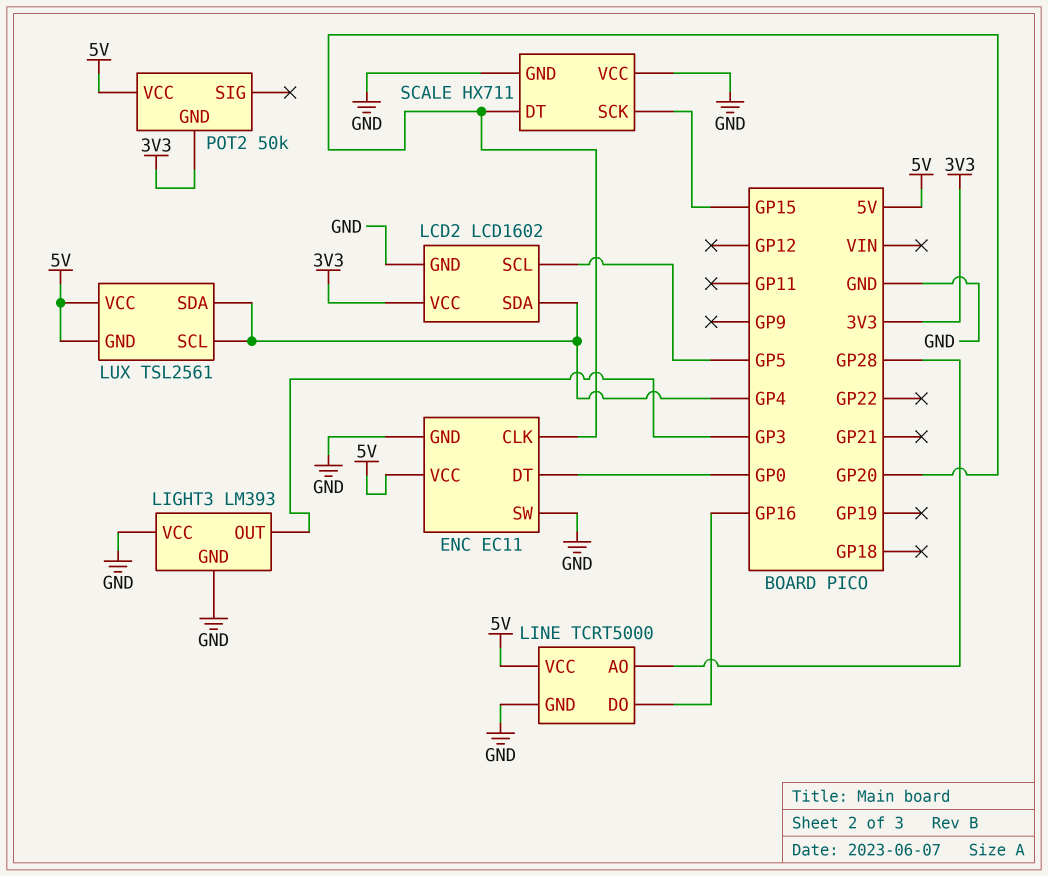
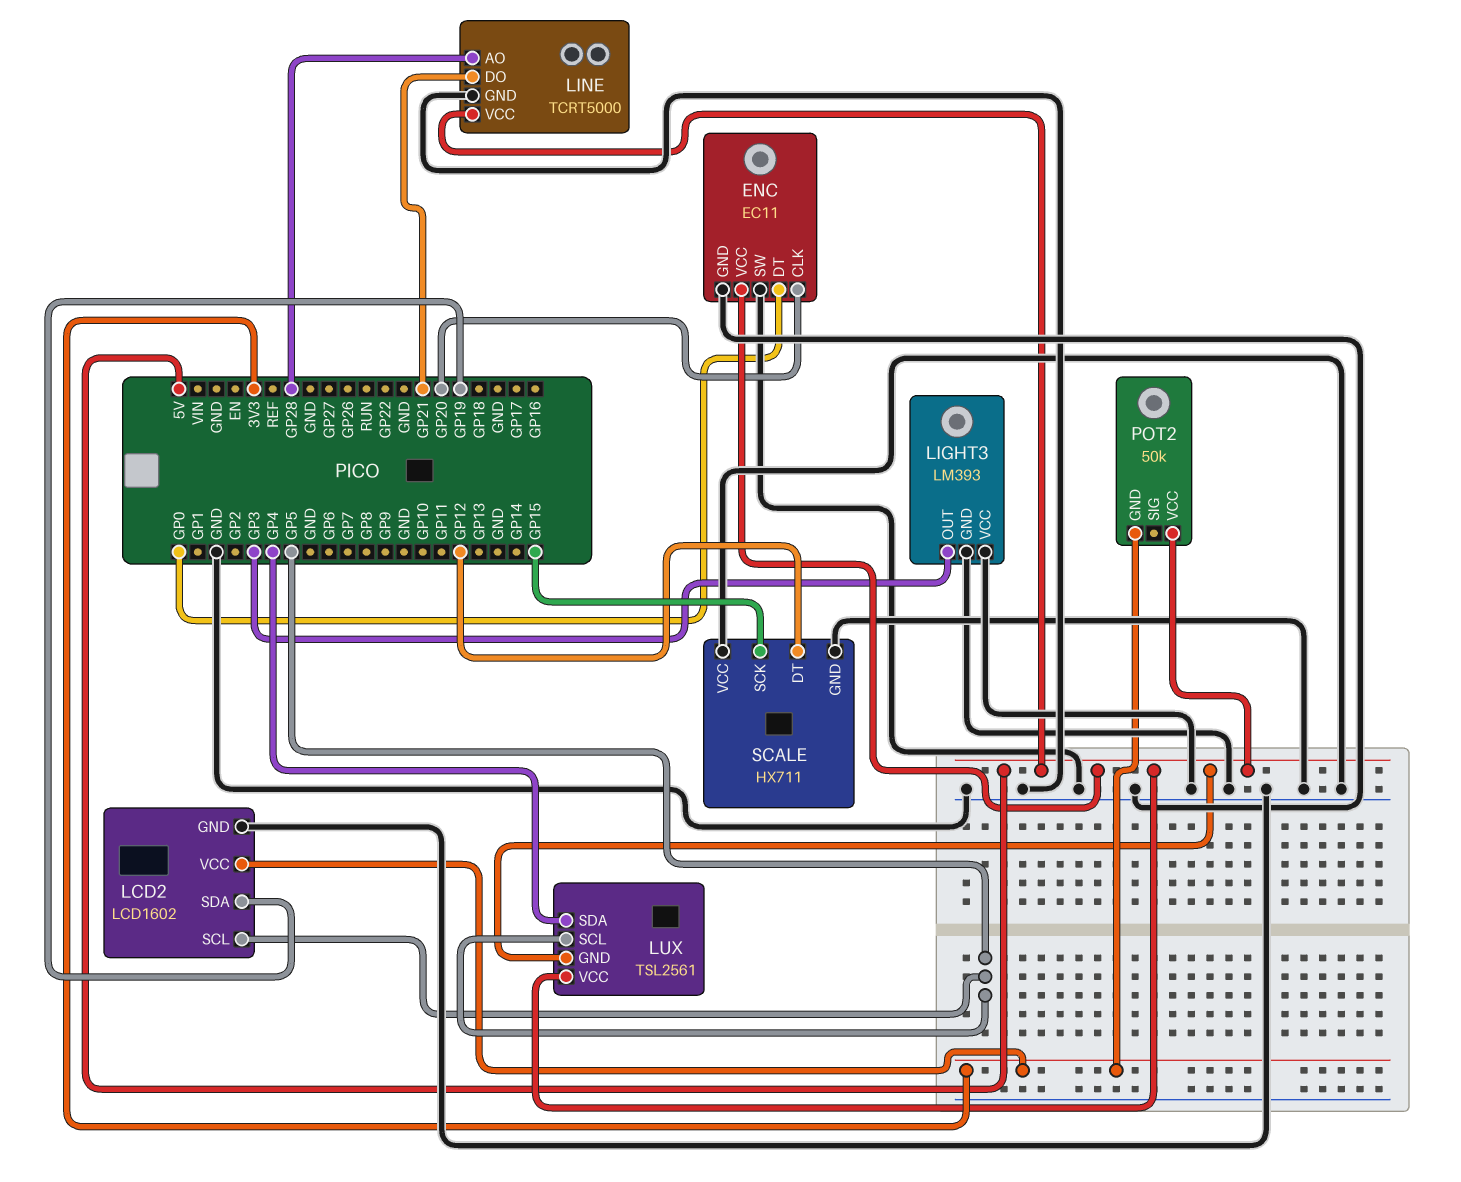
LCD2 pin SDA: GP4 -> GP19
LINE pin DO: GP16 -> GP21
LUX pin SCL: GP4 -> GP5
SCALE pin DT: GP20 -> GP12

